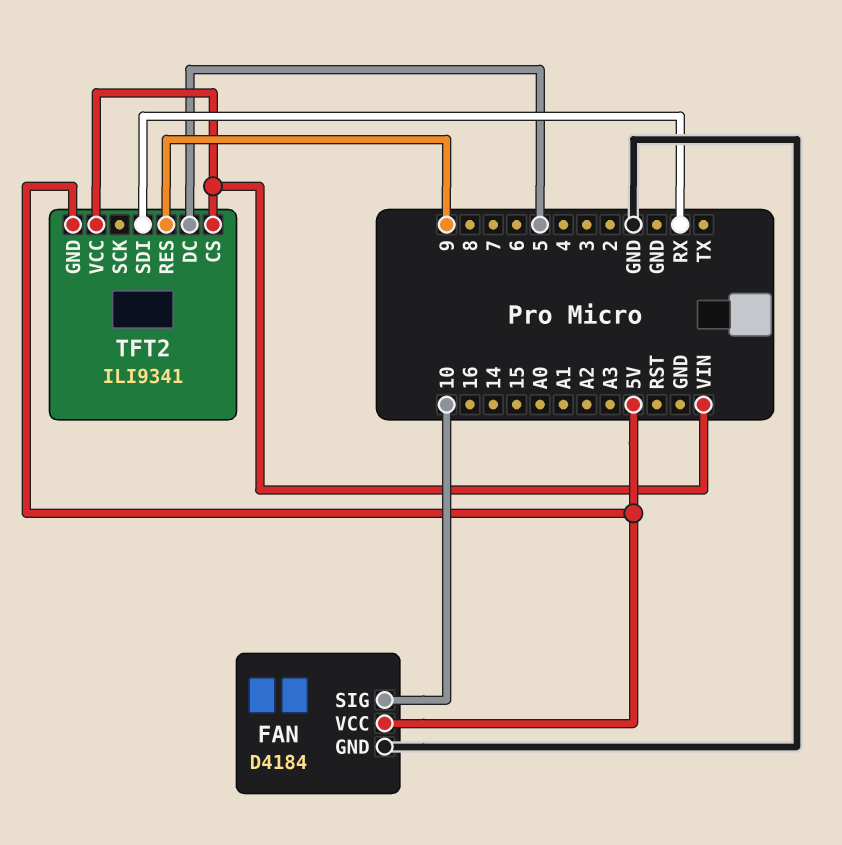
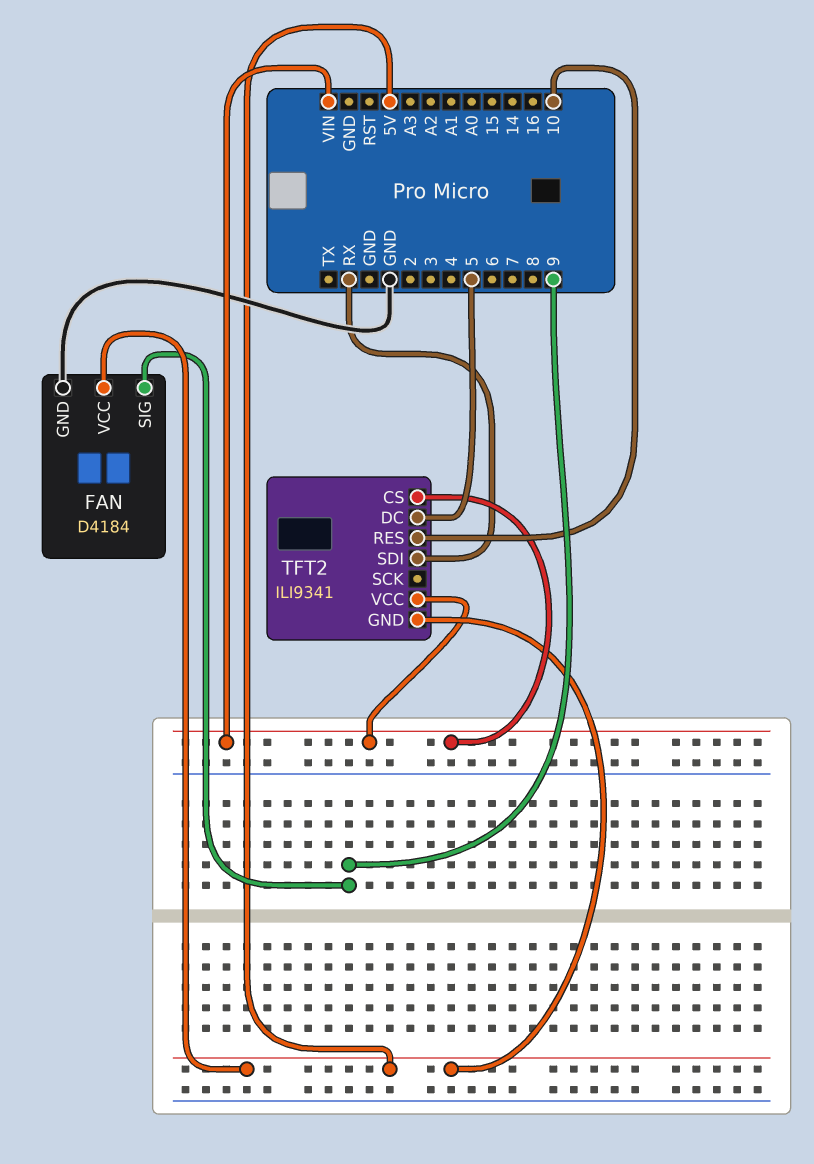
FAN pin SIG: 10 -> 9
TFT2 pin RES: 9 -> 10

